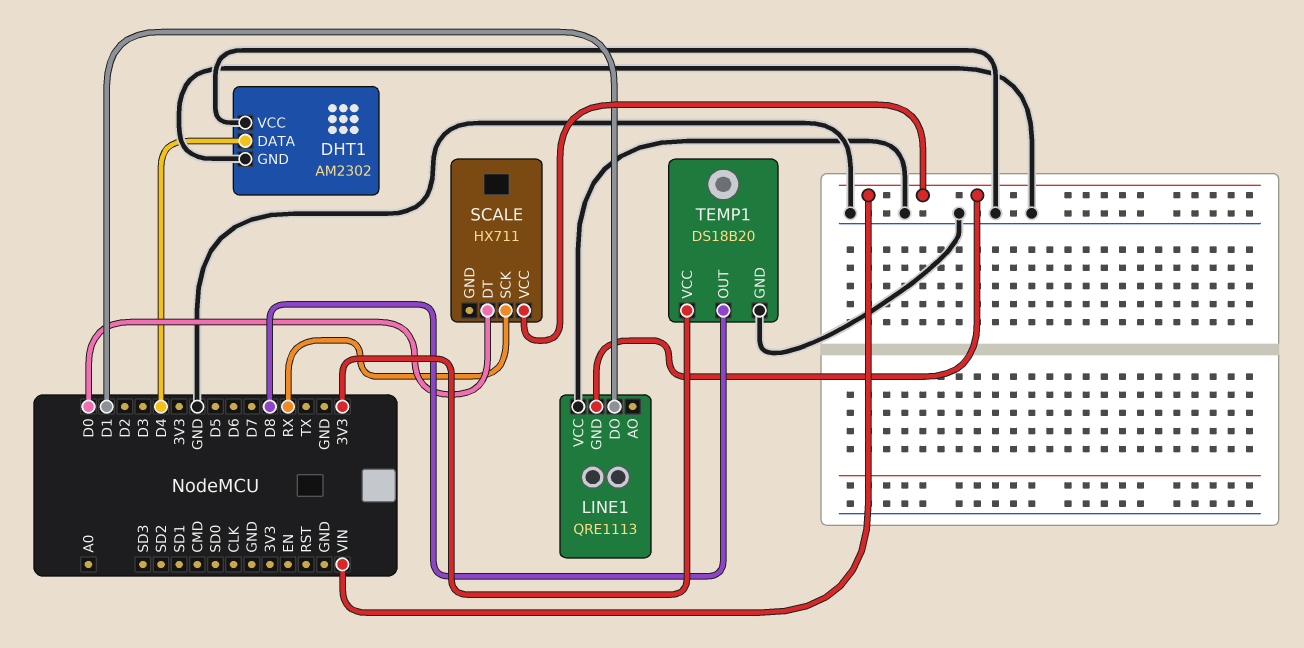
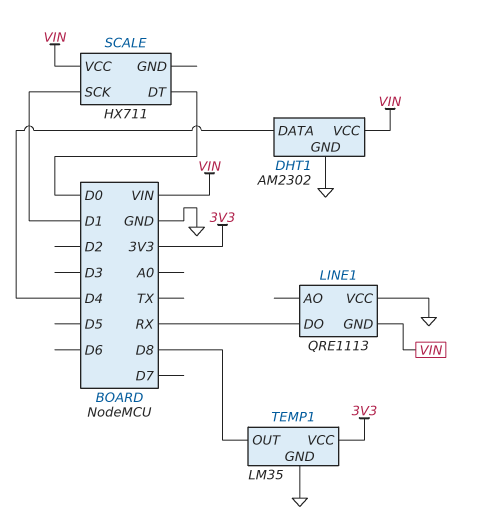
DHT1 pin VCC: GND -> VIN
LINE1 pin DO: D1 -> RX
SCALE pin SCK: RX -> D1
TEMP1: DS18B20 -> LM35

